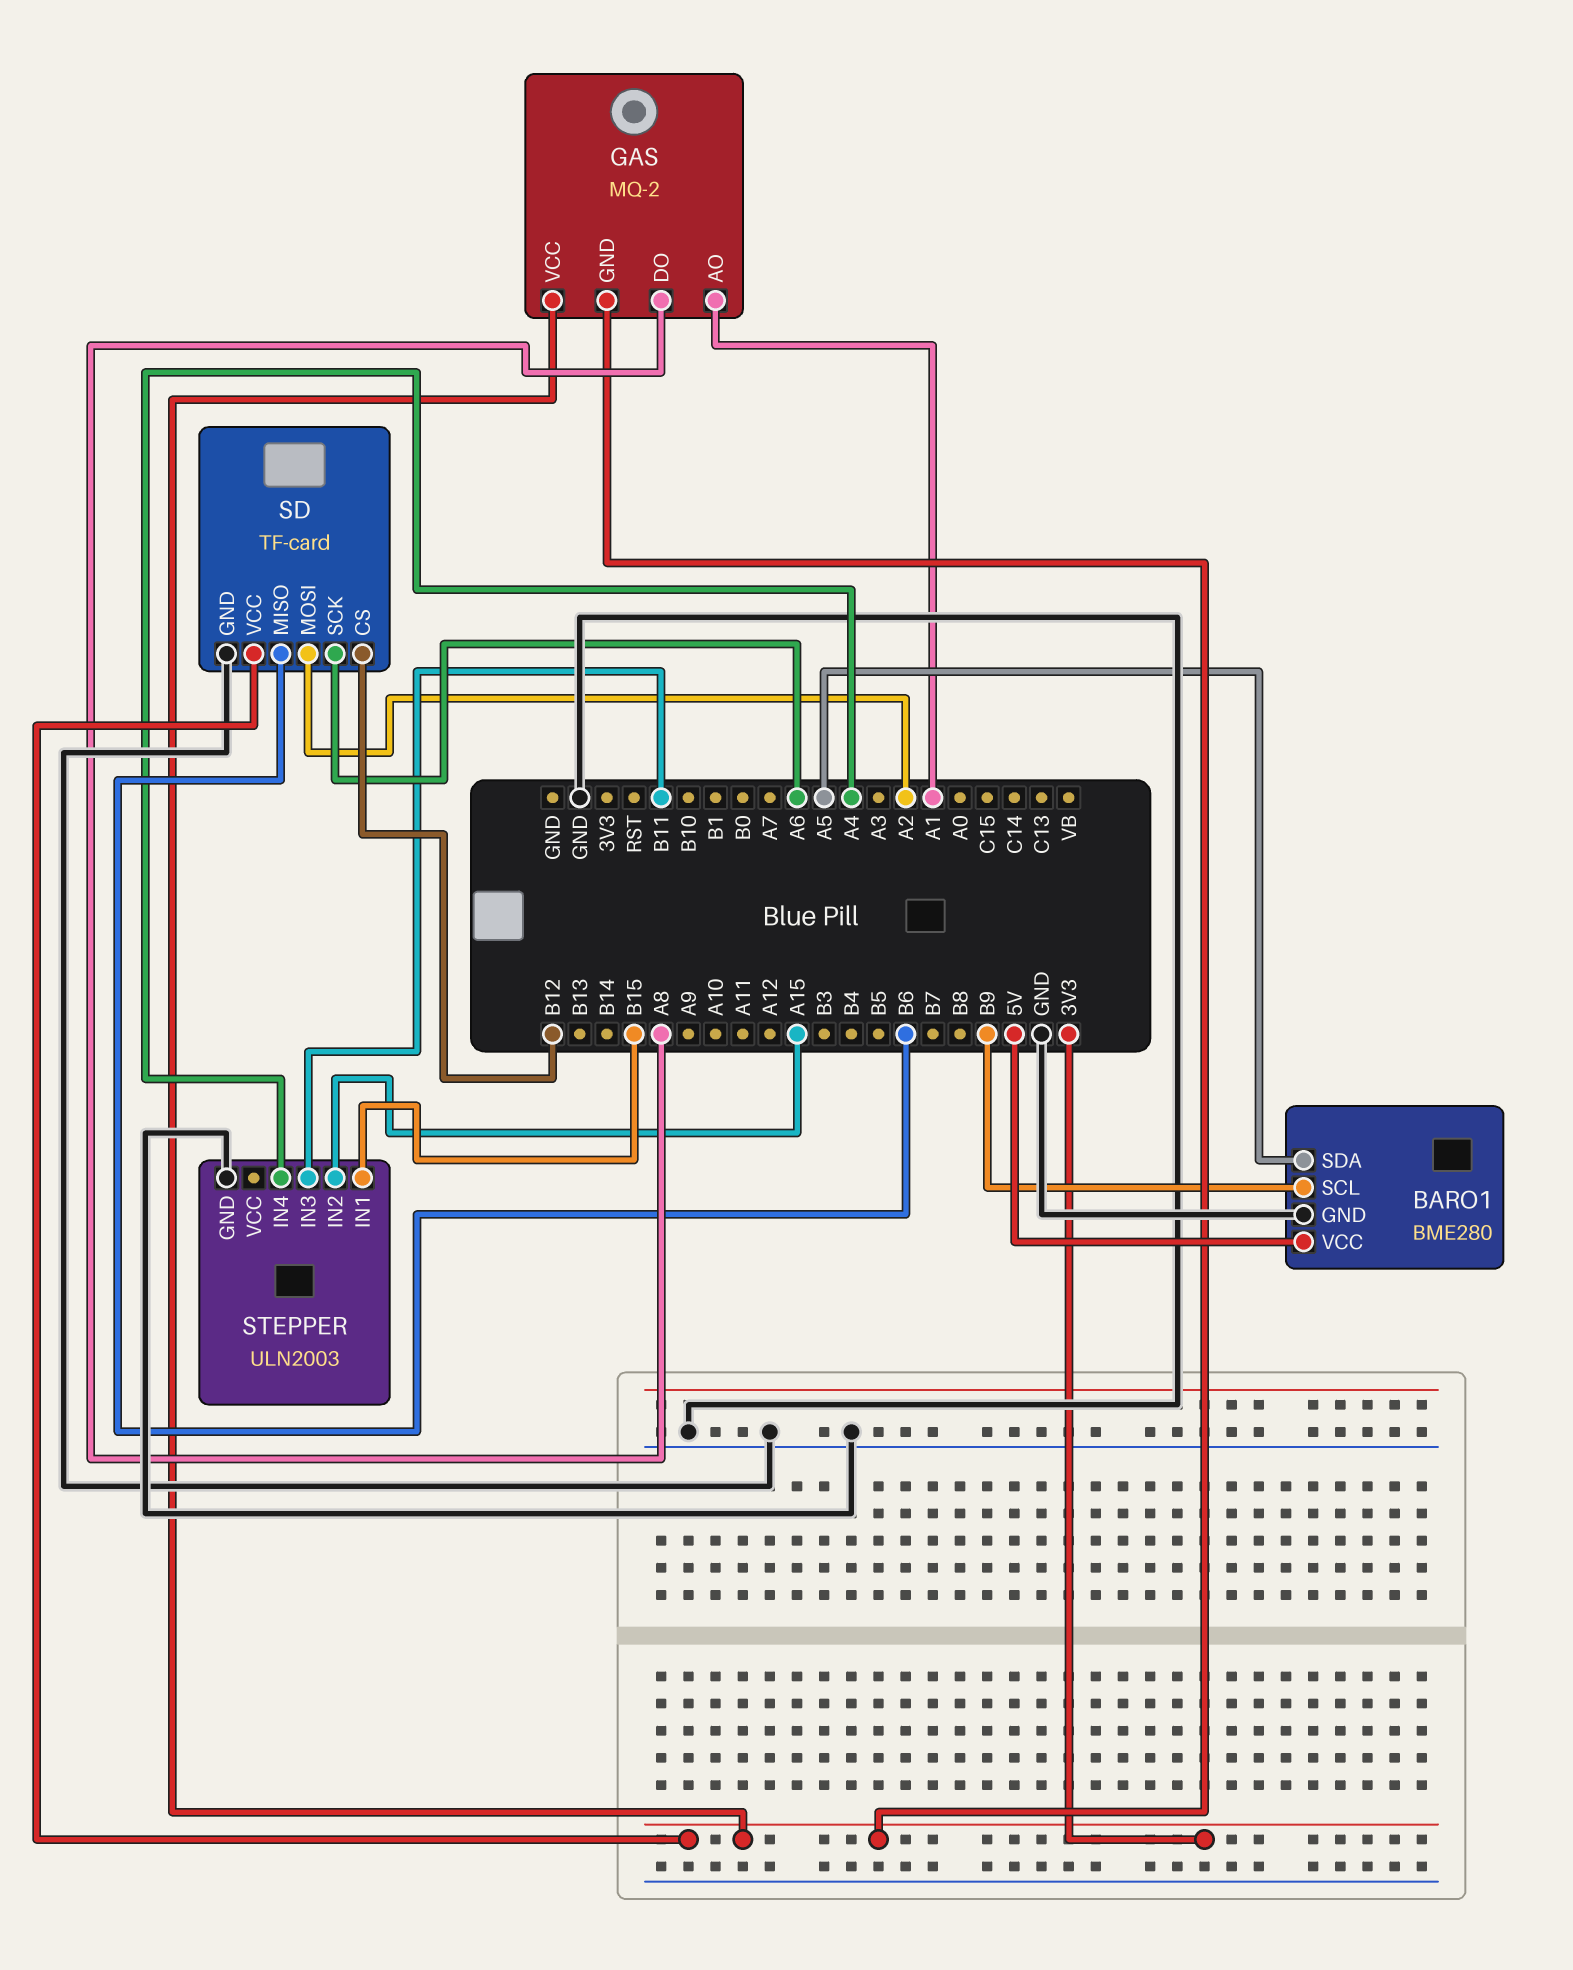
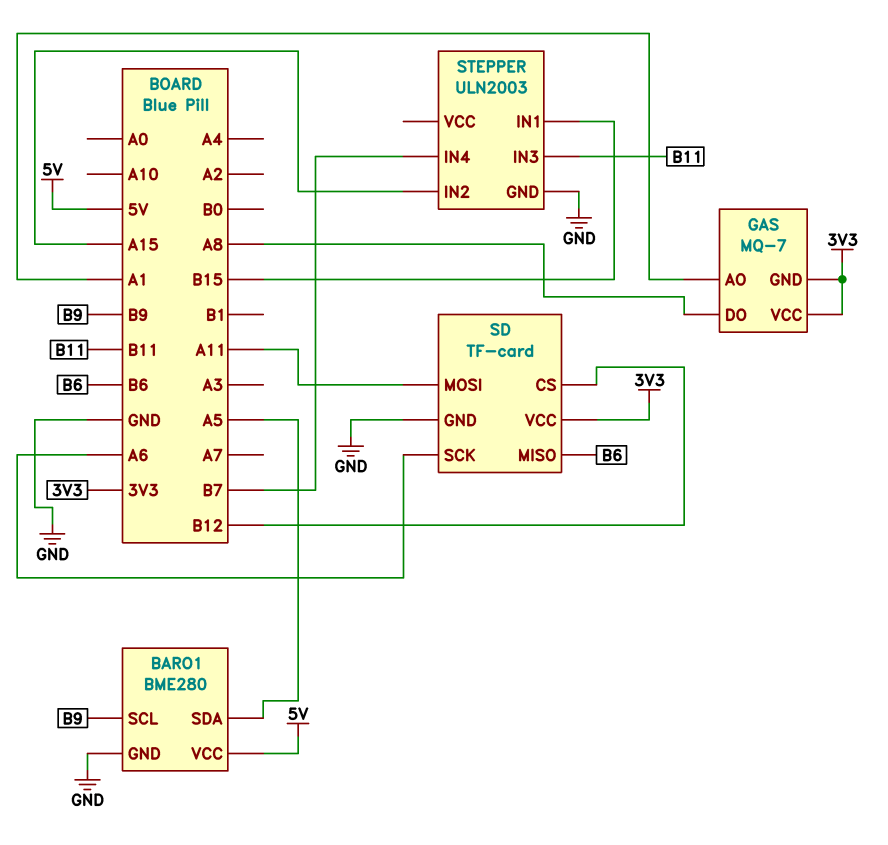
GAS: MQ-2 -> MQ-7
SD pin MOSI: A2 -> A11
STEPPER pin IN4: A4 -> B7

